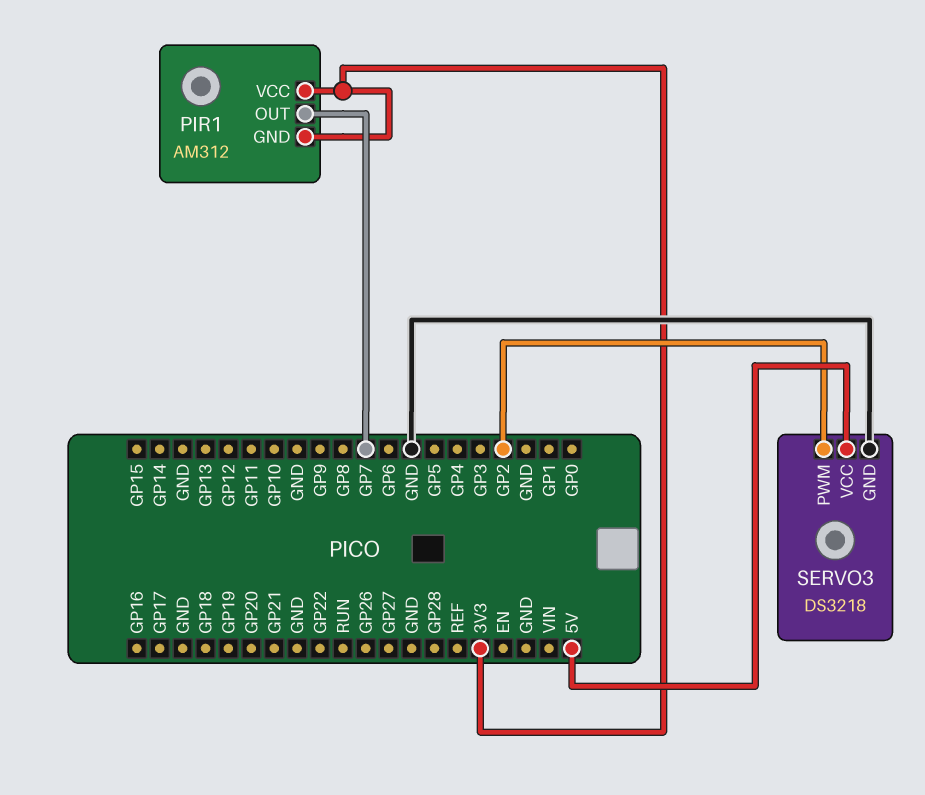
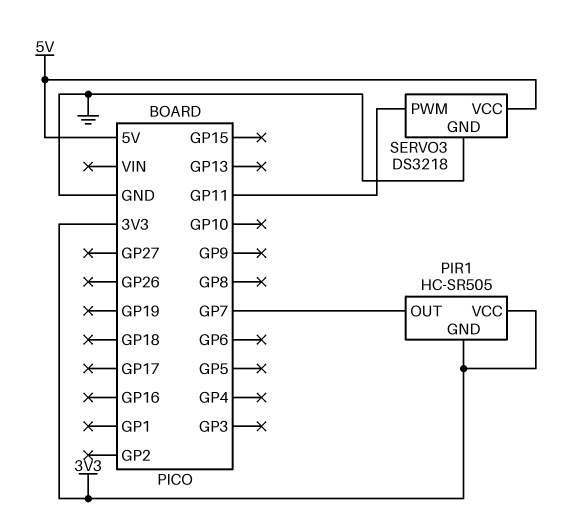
PIR1: AM312 -> HC-SR505
SERVO3 pin PWM: GP2 -> GP11

